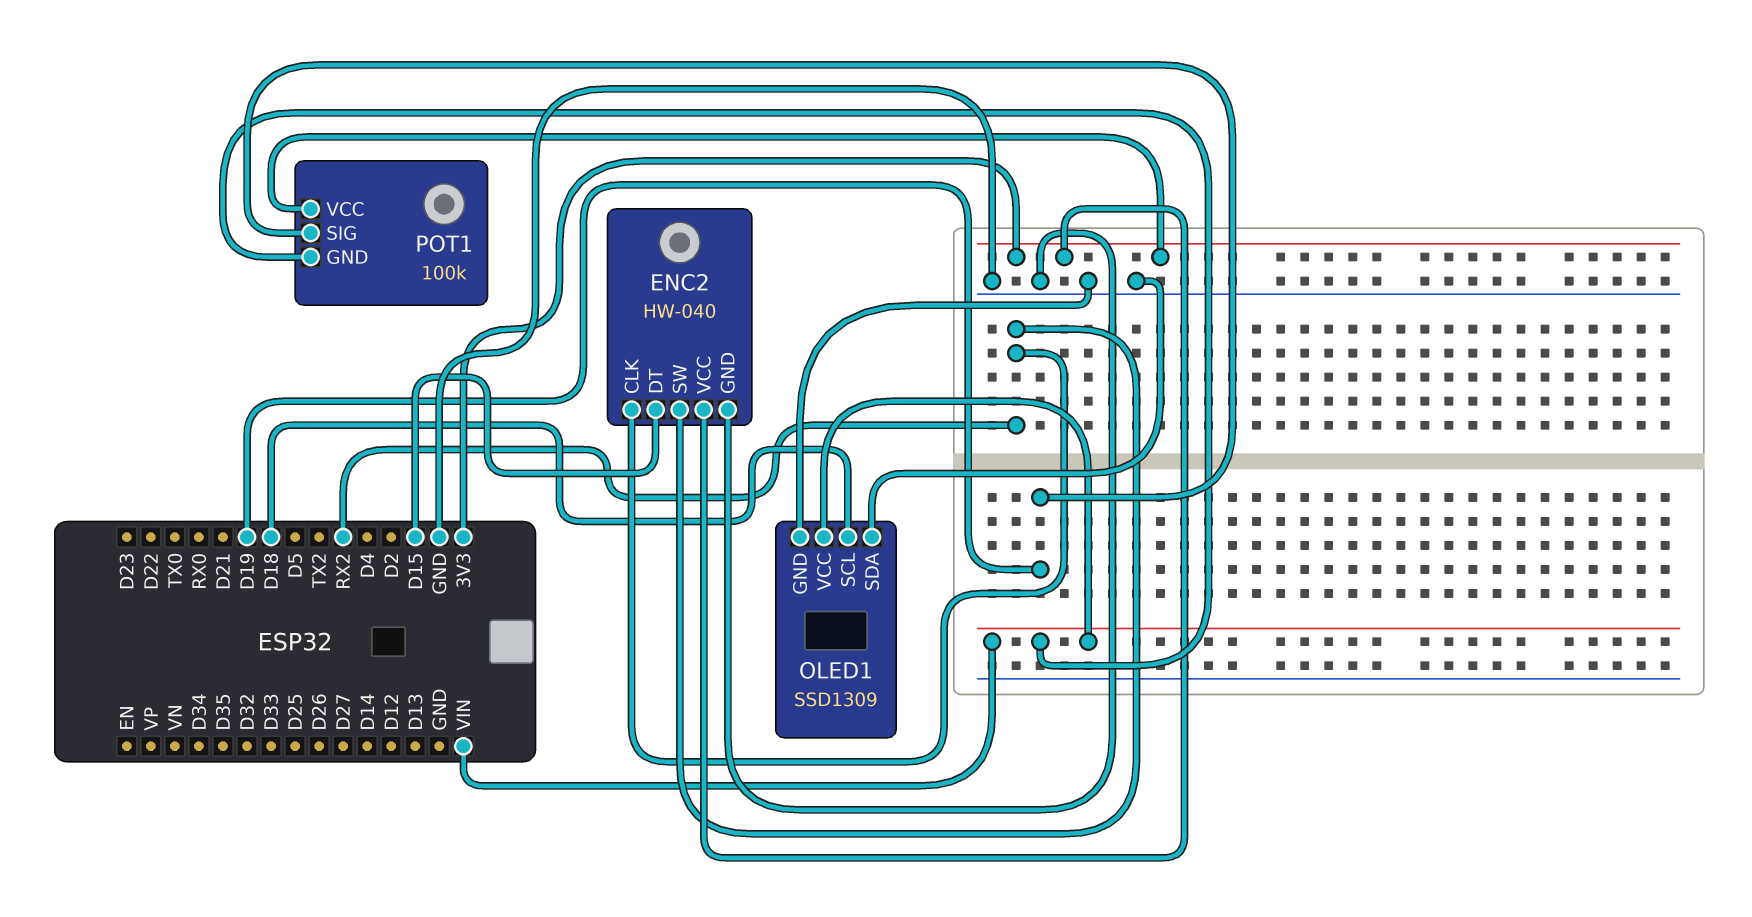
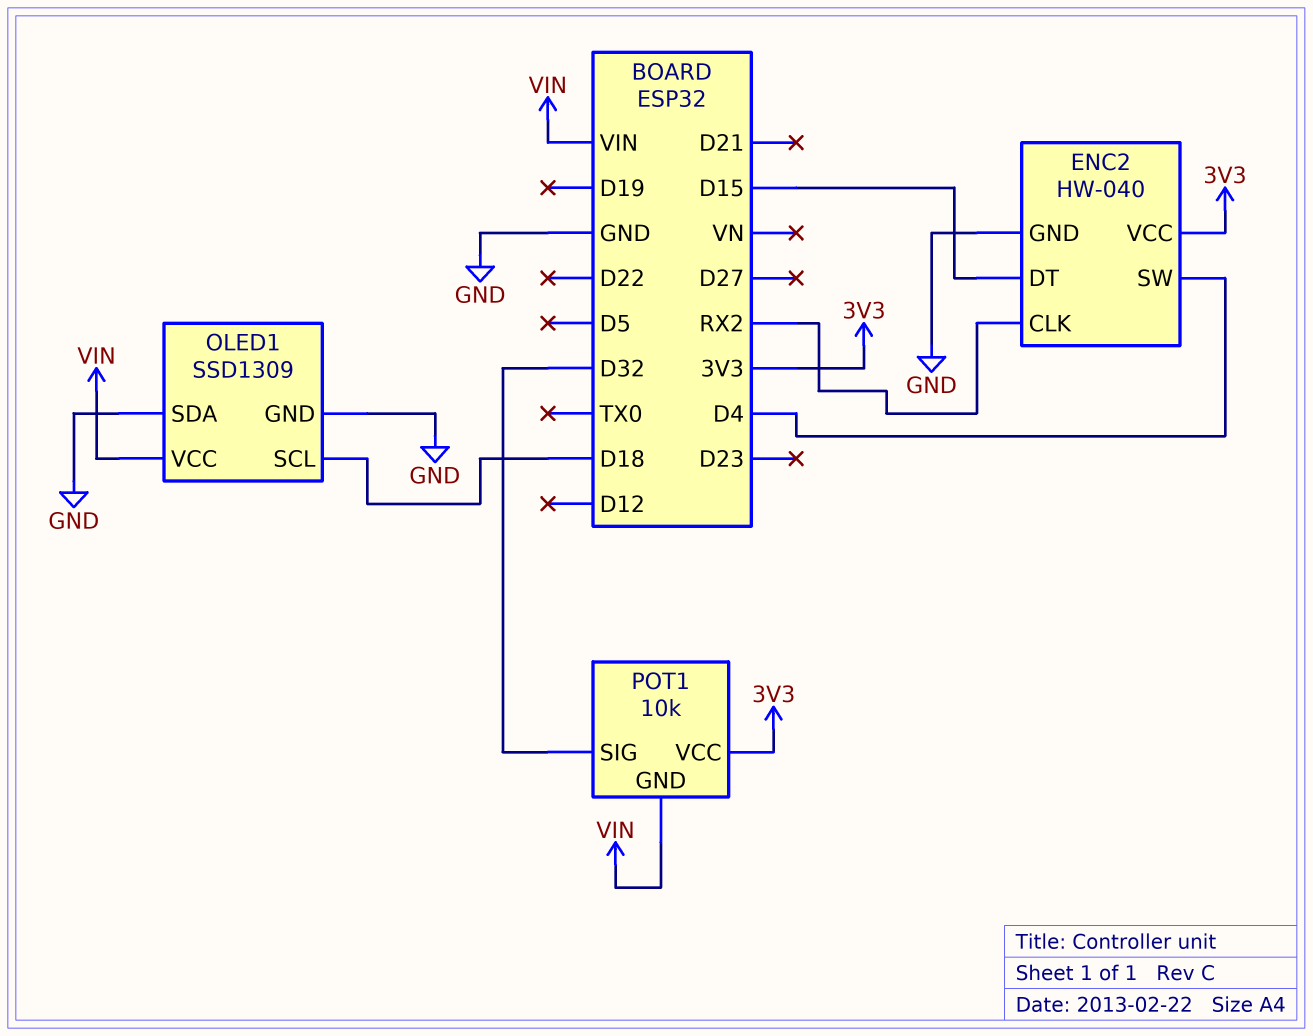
ENC2 pin SW: RX2 -> D4
POT1: 100k -> 10k
POT1 pin SIG: D19 -> D32

